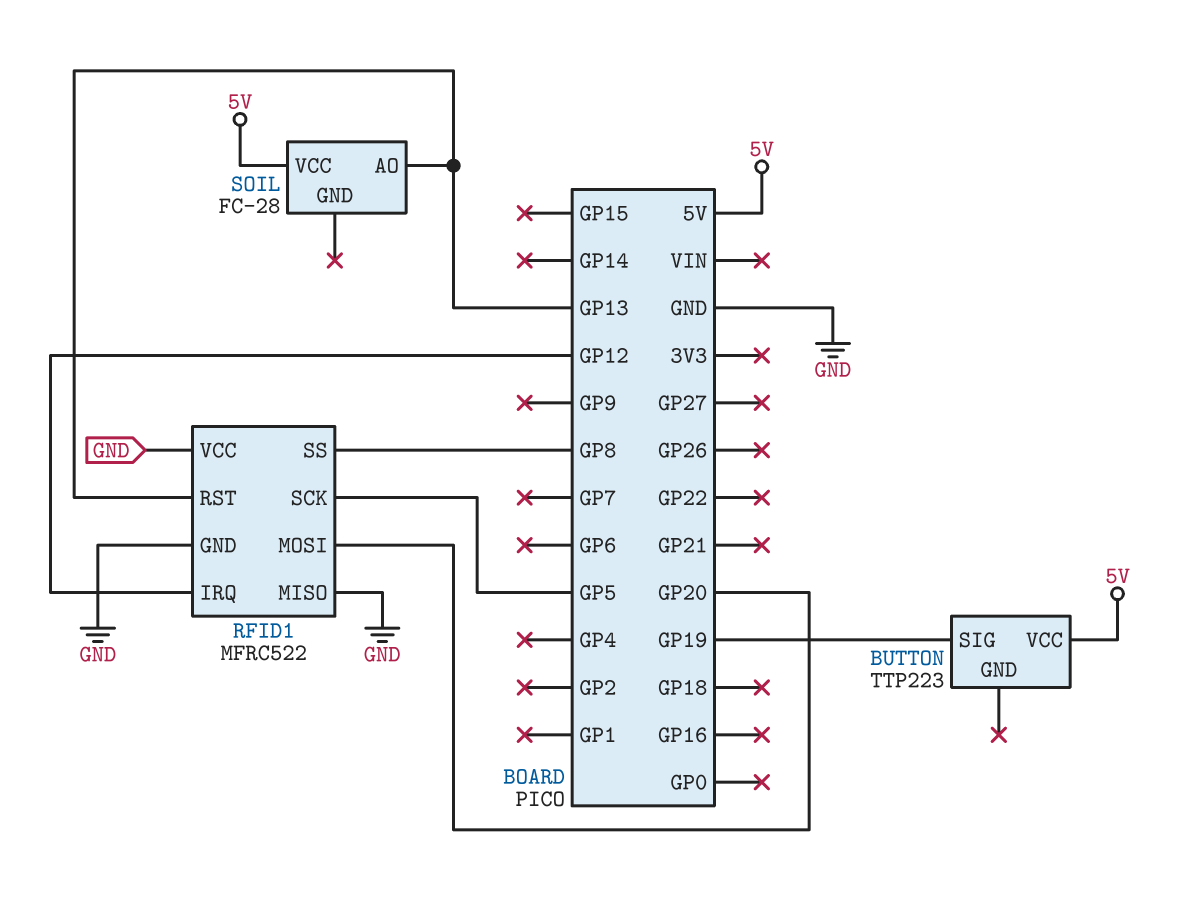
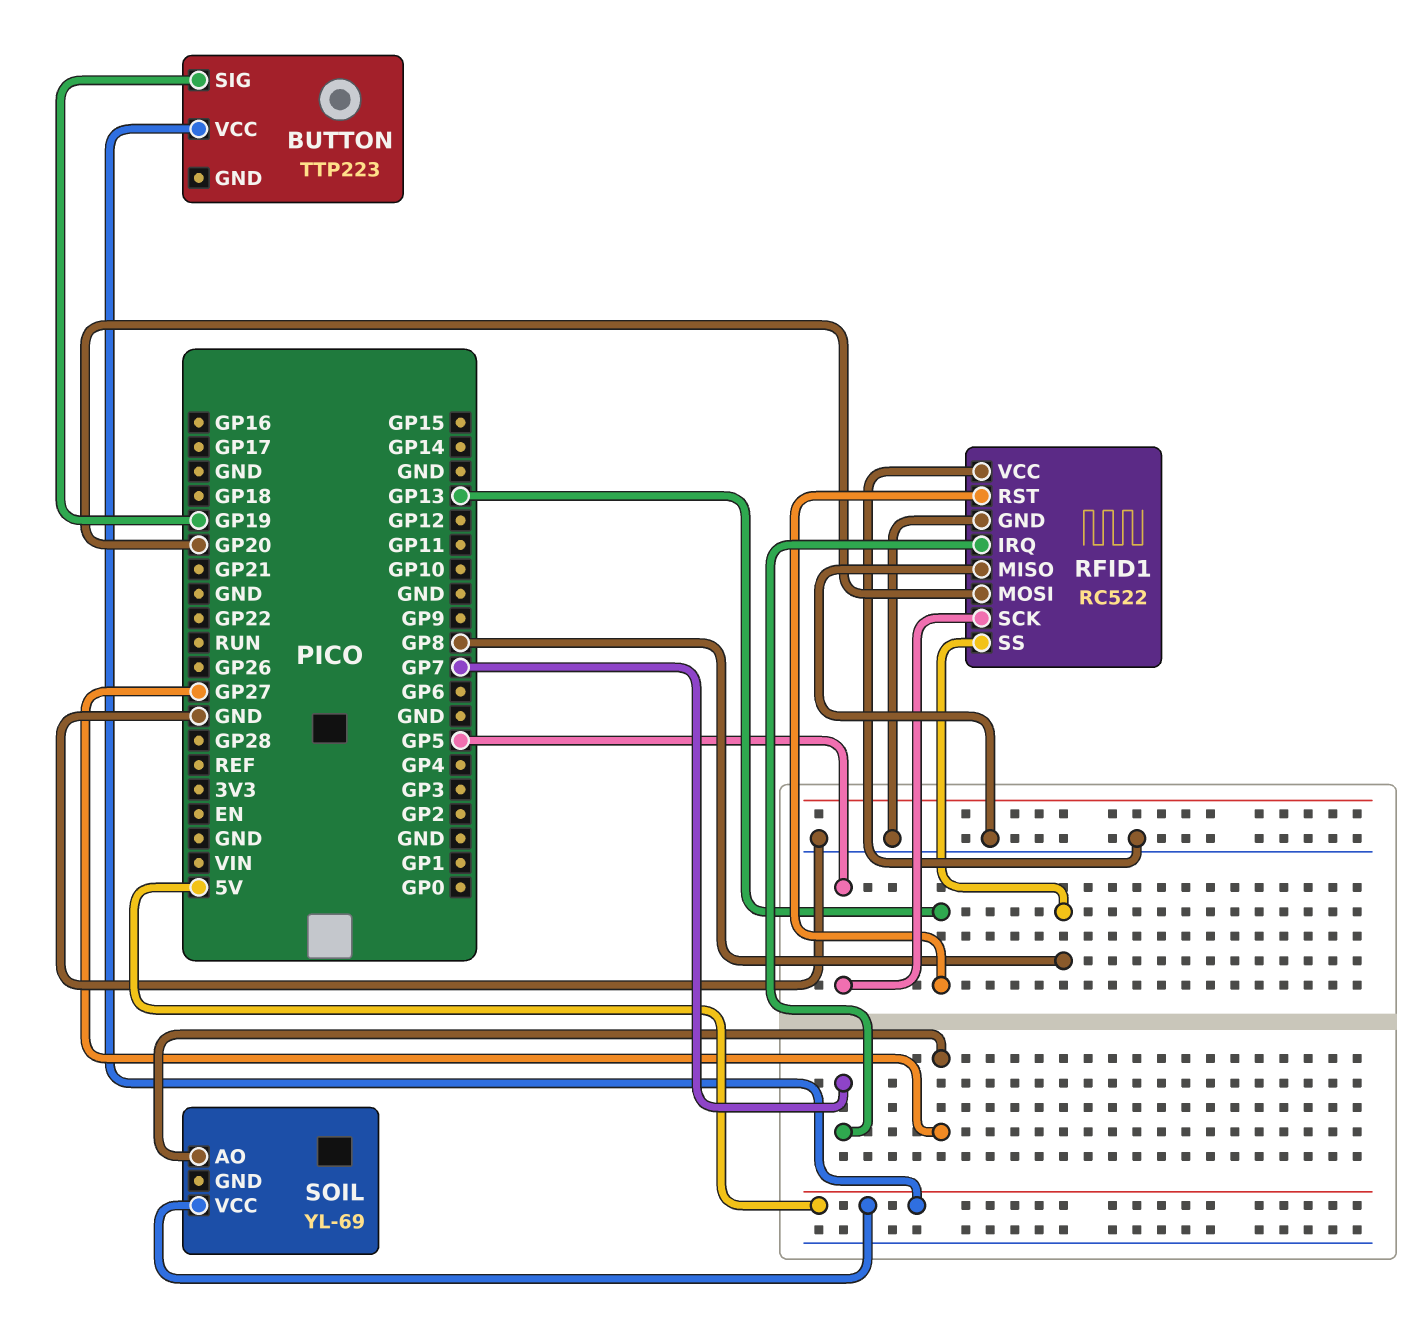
RFID1: MFRC522 -> RC522
RFID1 pin IRQ: GP12 -> GP7
SOIL: FC-28 -> YL-69
SOIL pin AO: GP13 -> GP27

